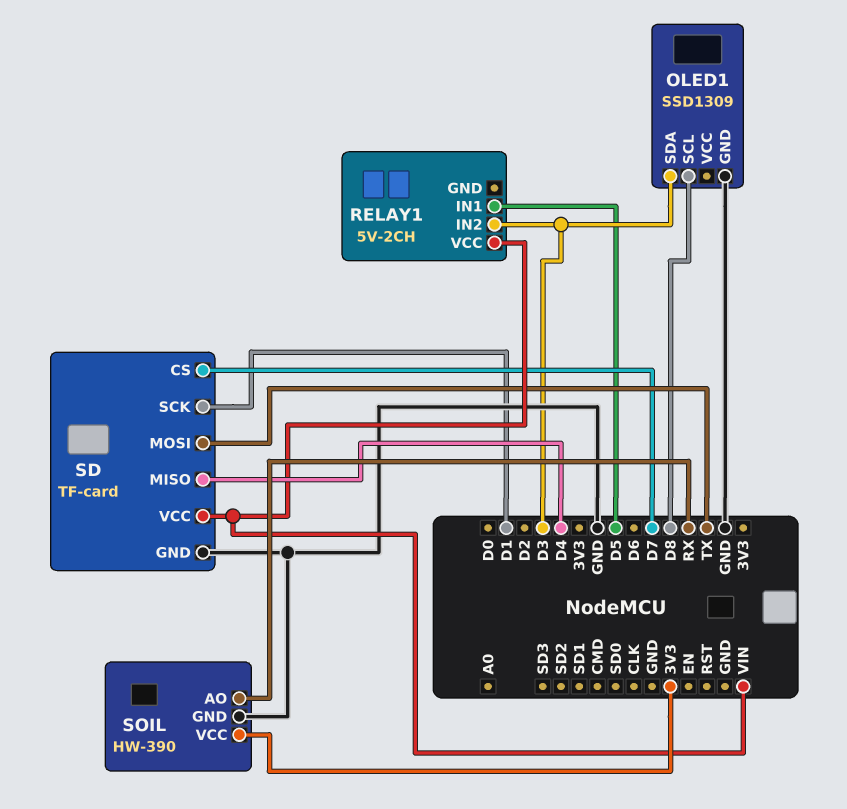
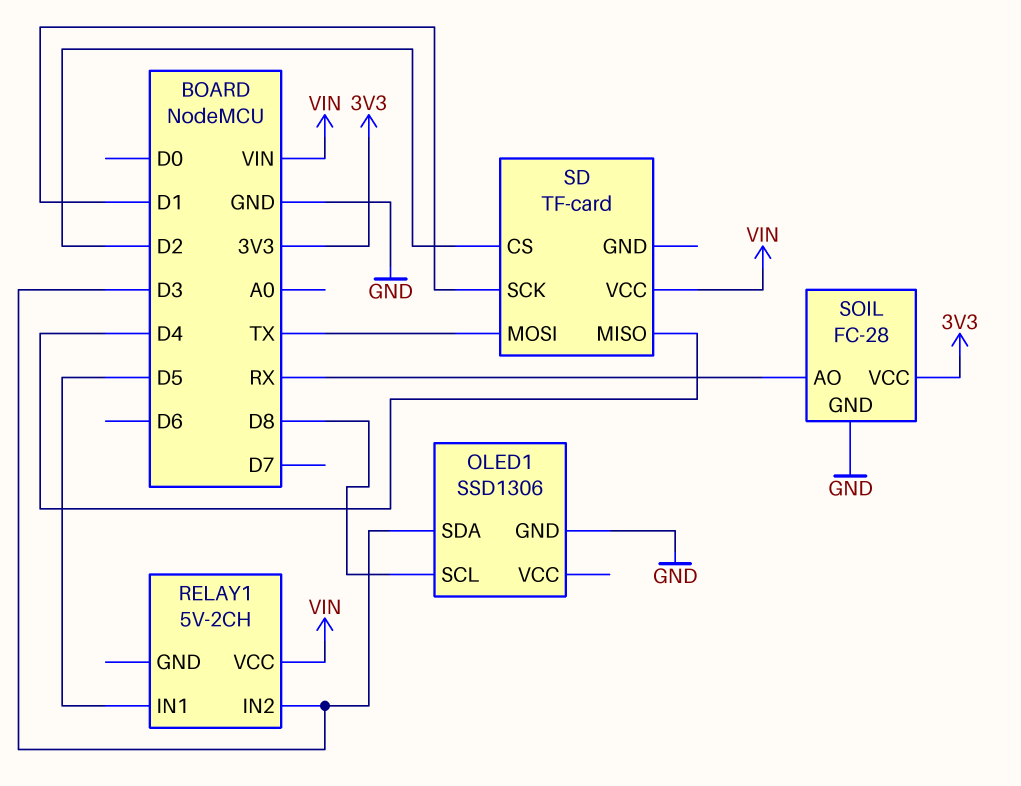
OLED1: SSD1309 -> SSD1306
SD pin CS: D7 -> D2
SD pin GND: GND -> none
SOIL: HW-390 -> FC-28

